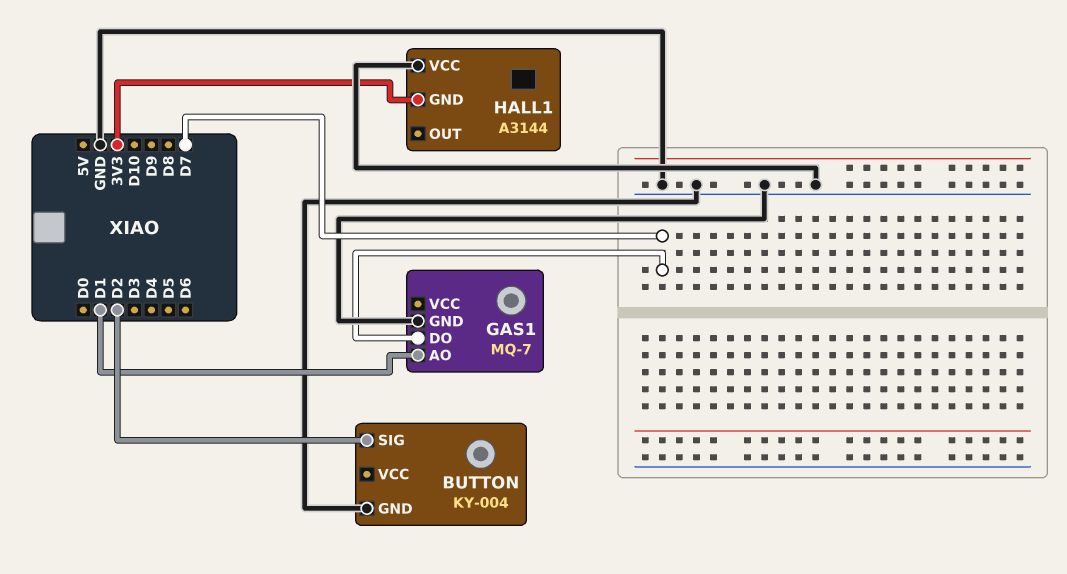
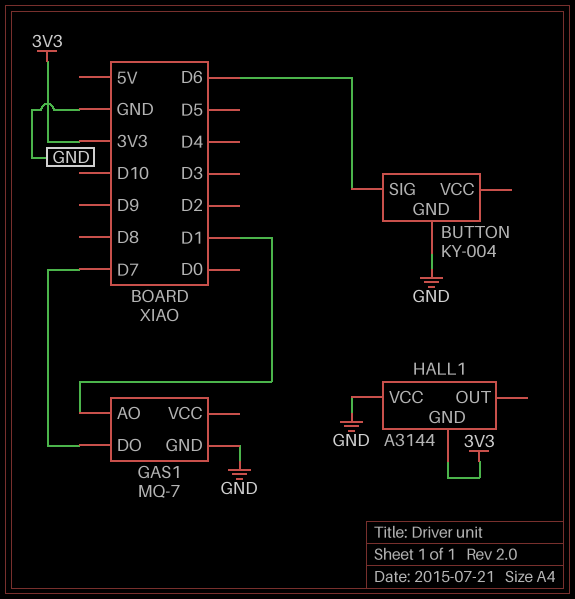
BUTTON pin SIG: D2 -> D6

